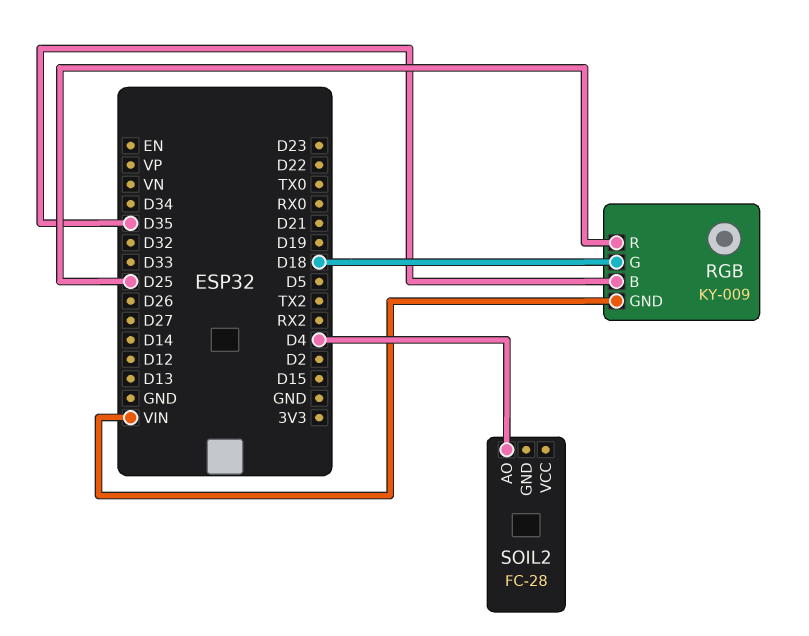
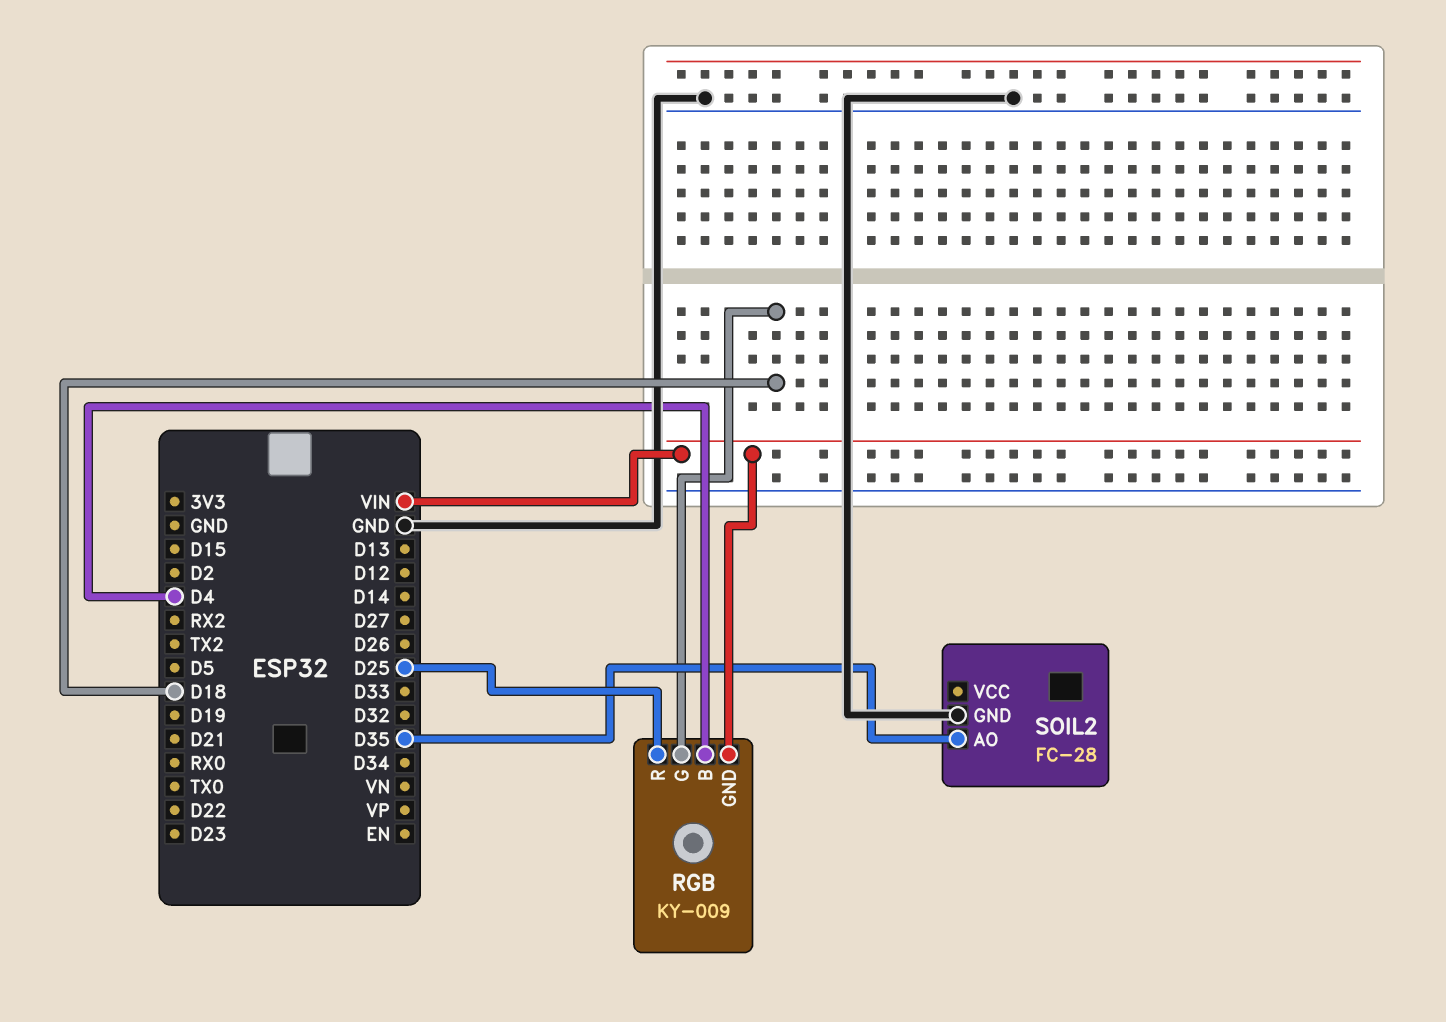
RGB pin B: D35 -> D4
SOIL2 pin AO: D4 -> D35
SOIL2 pin GND: none -> GND

